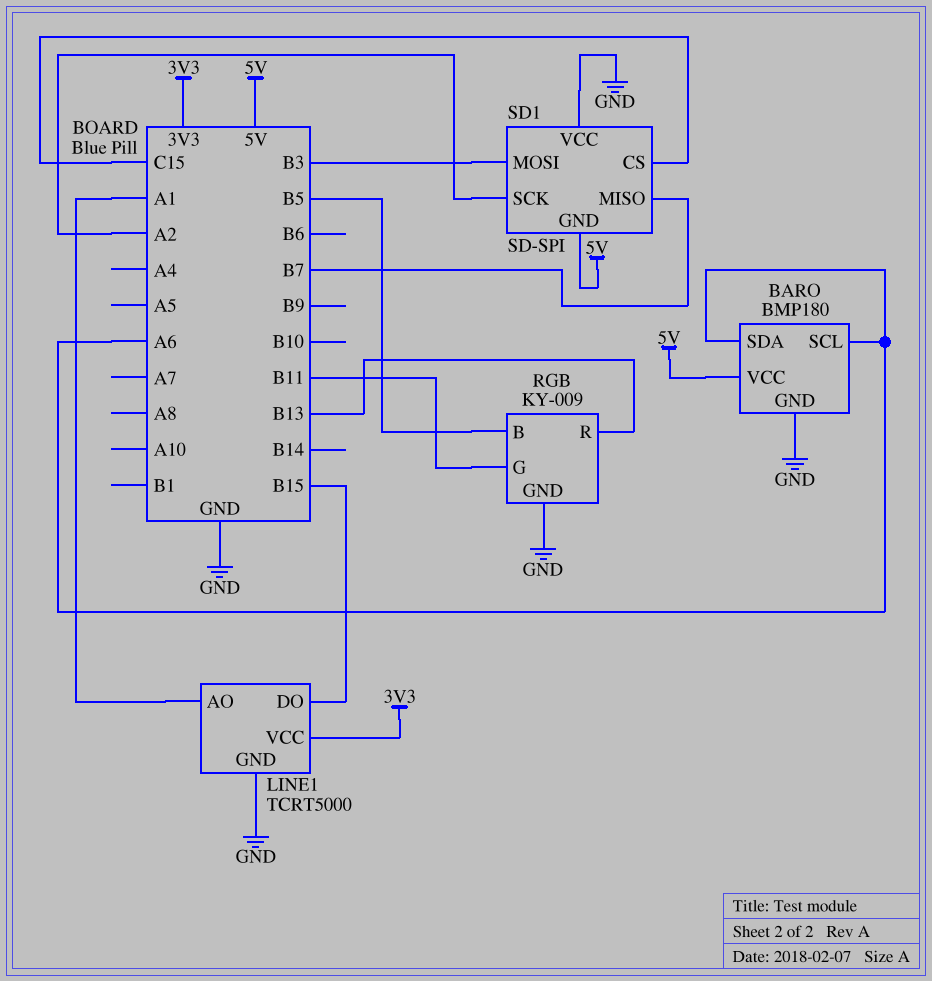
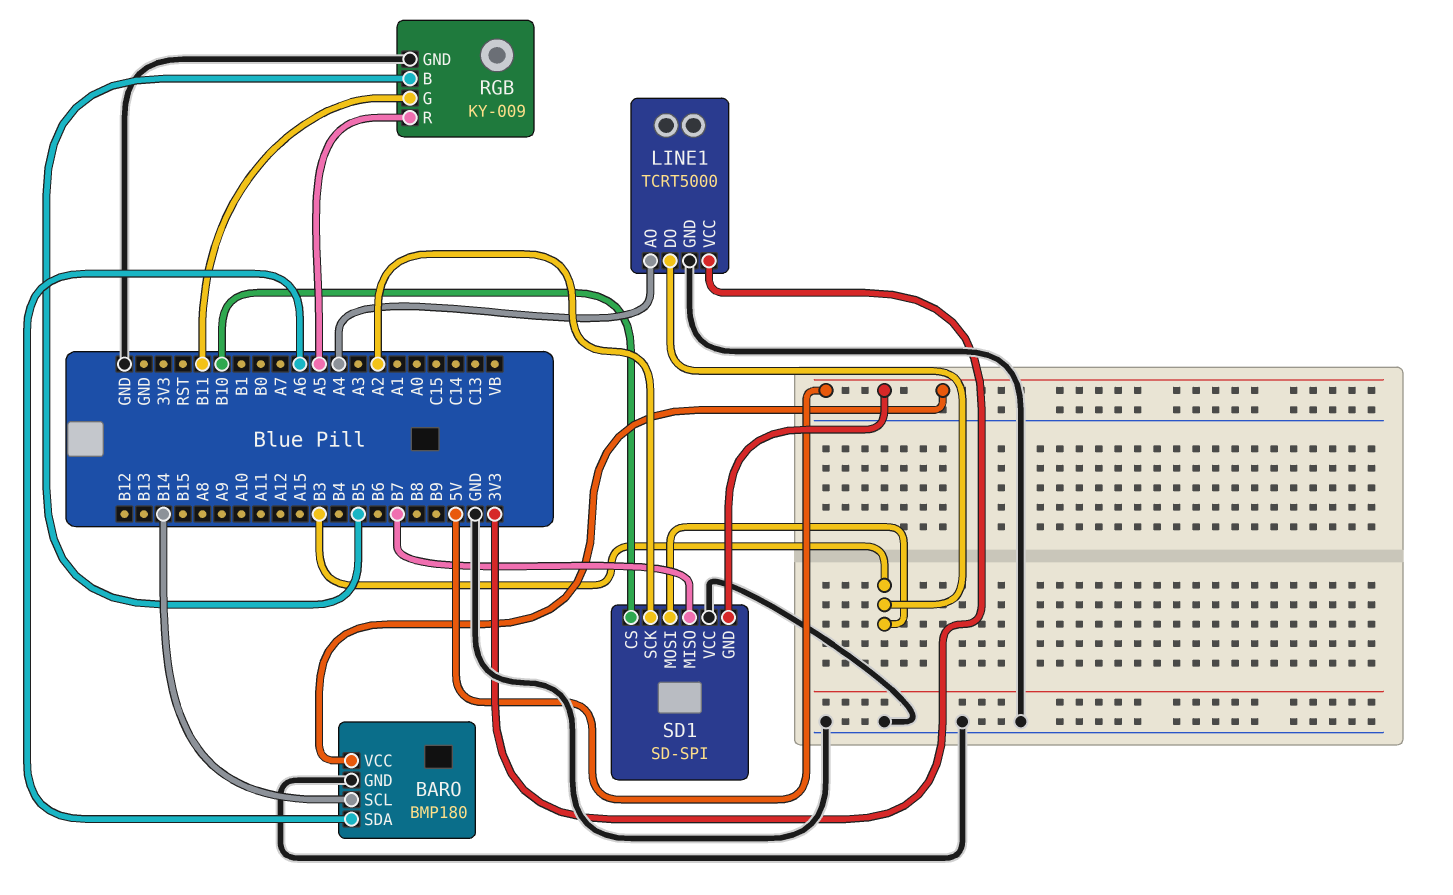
BARO pin SCL: A6 -> B14
LINE1 pin AO: A1 -> A4
LINE1 pin DO: B15 -> B3
RGB pin R: B13 -> A5
SD1 pin CS: C15 -> B10

